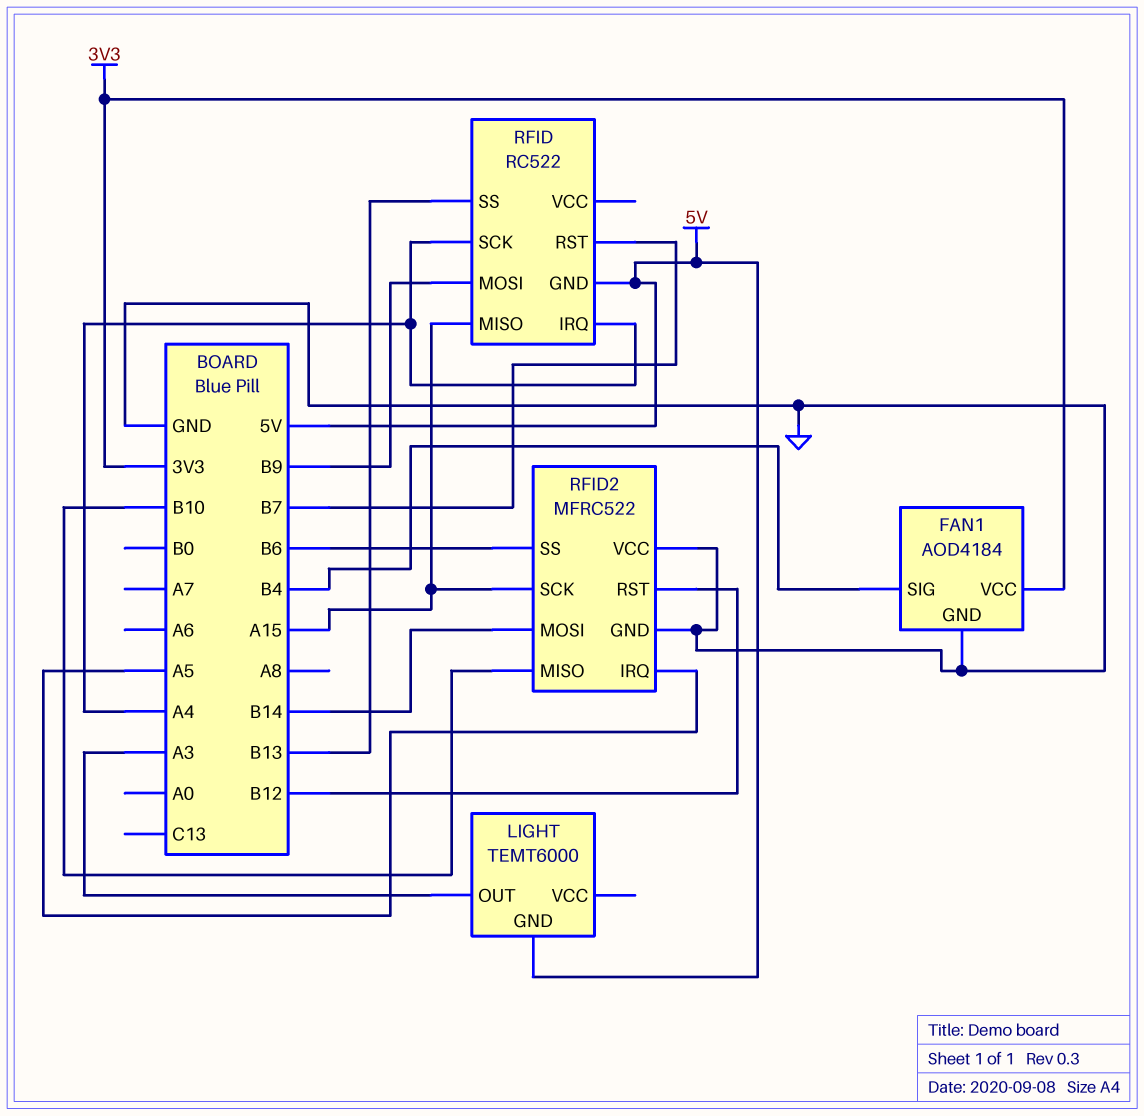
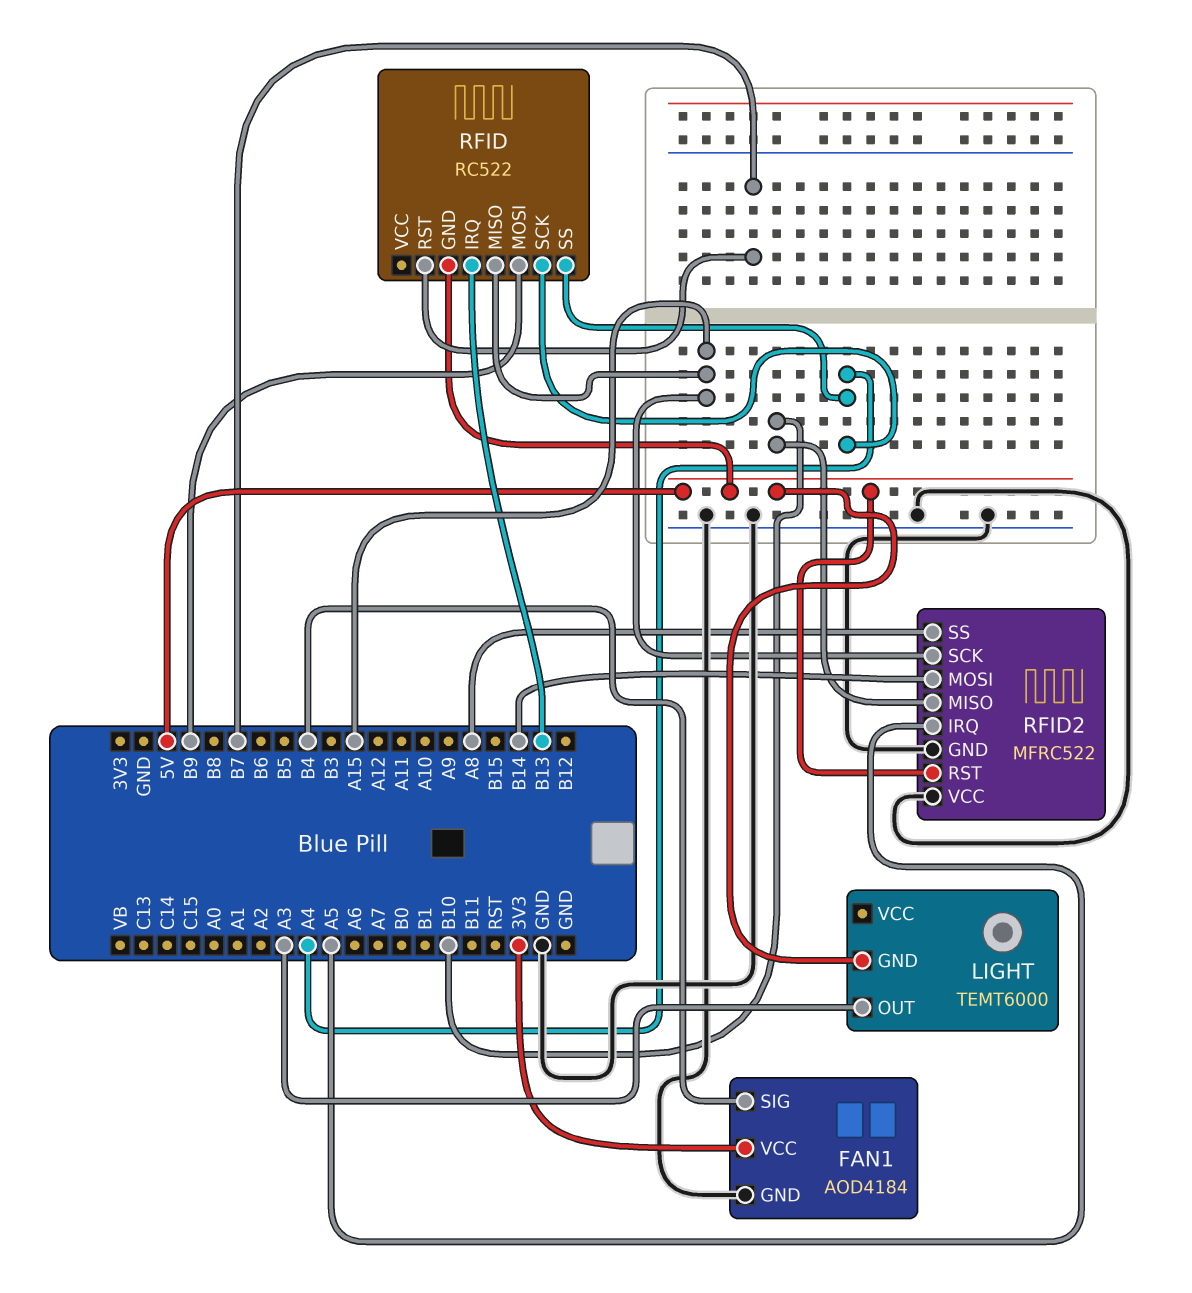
RFID pin IRQ: A4 -> B13
RFID pin SS: B13 -> A4
RFID2 pin RST: B12 -> 5V
RFID2 pin SS: B6 -> A8

